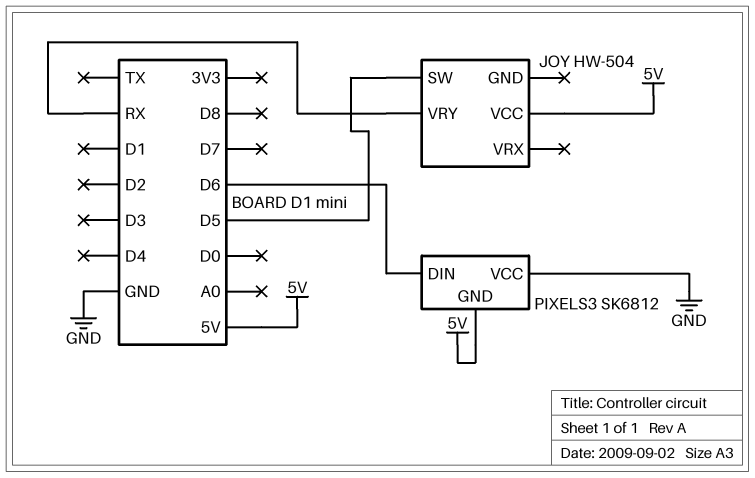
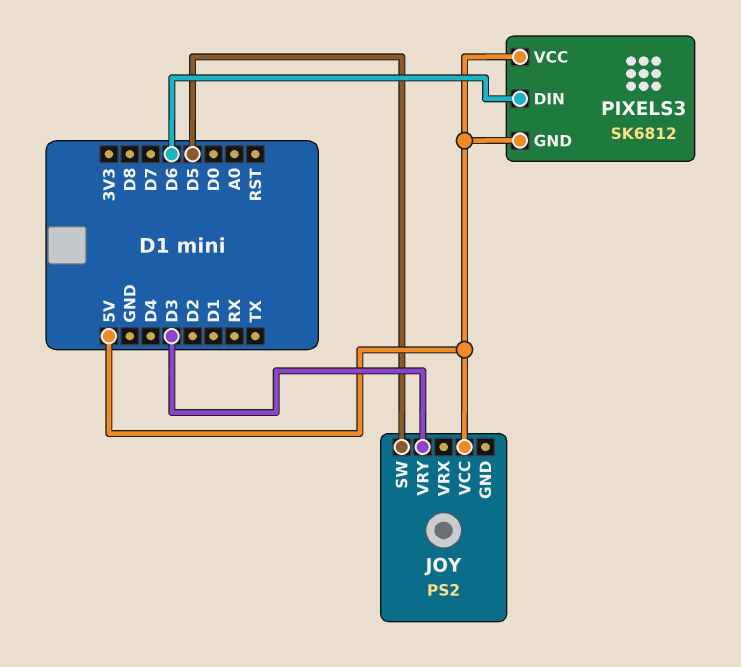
JOY: HW-504 -> PS2
JOY pin VRY: RX -> D3
PIXELS3 pin VCC: GND -> 5V

